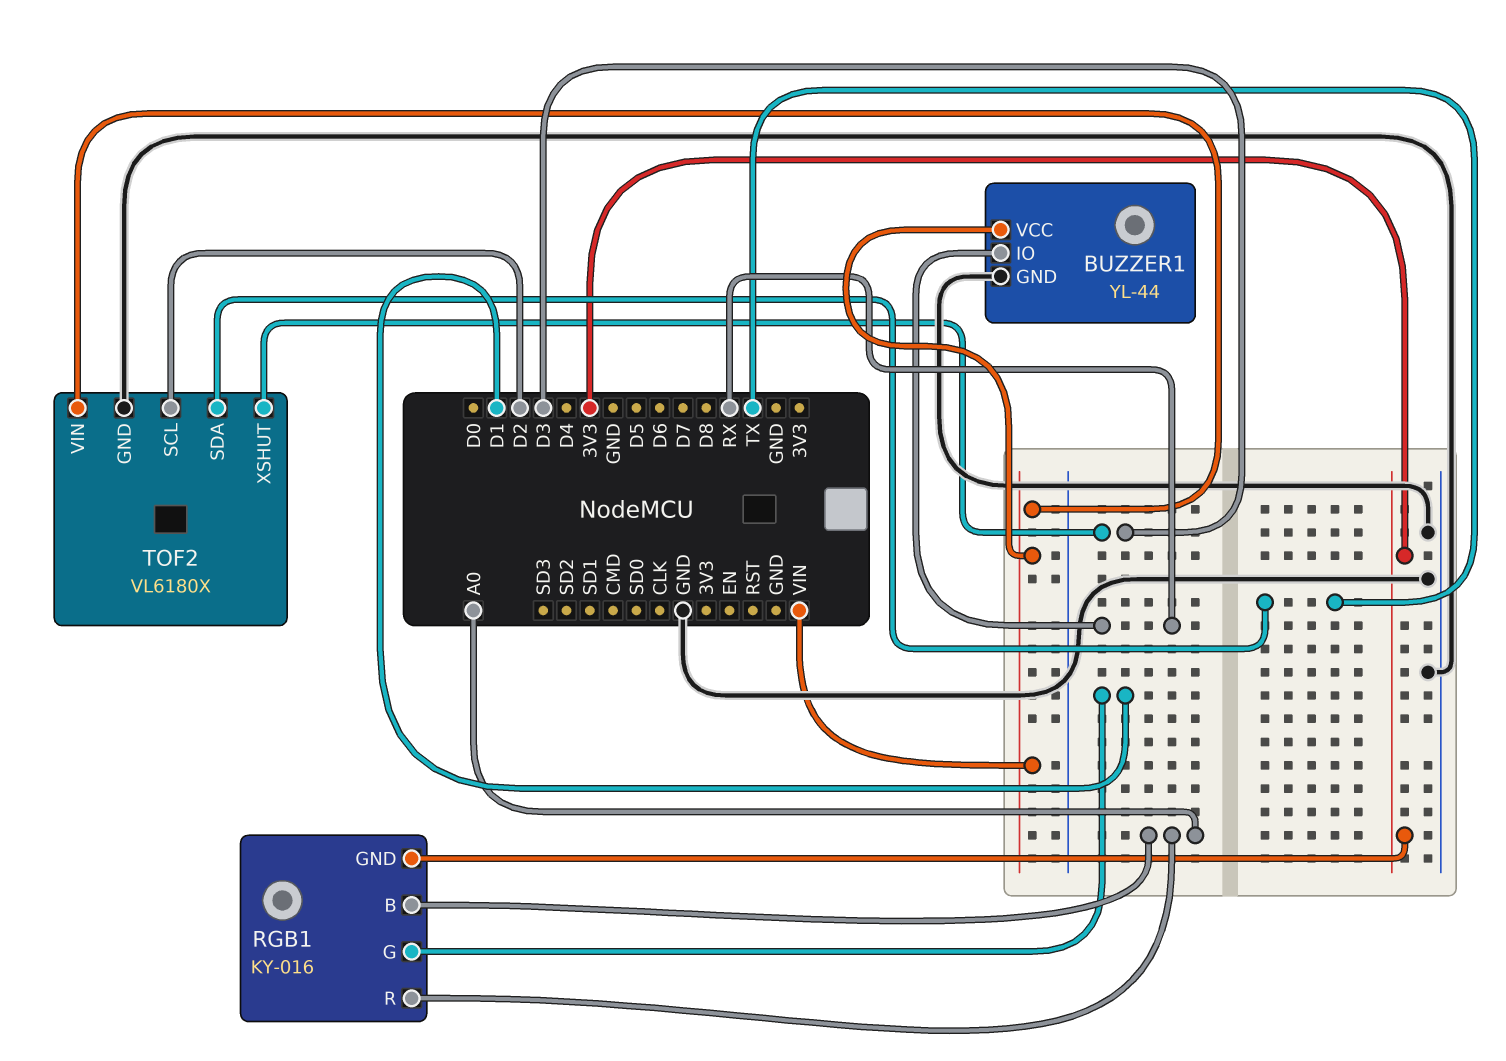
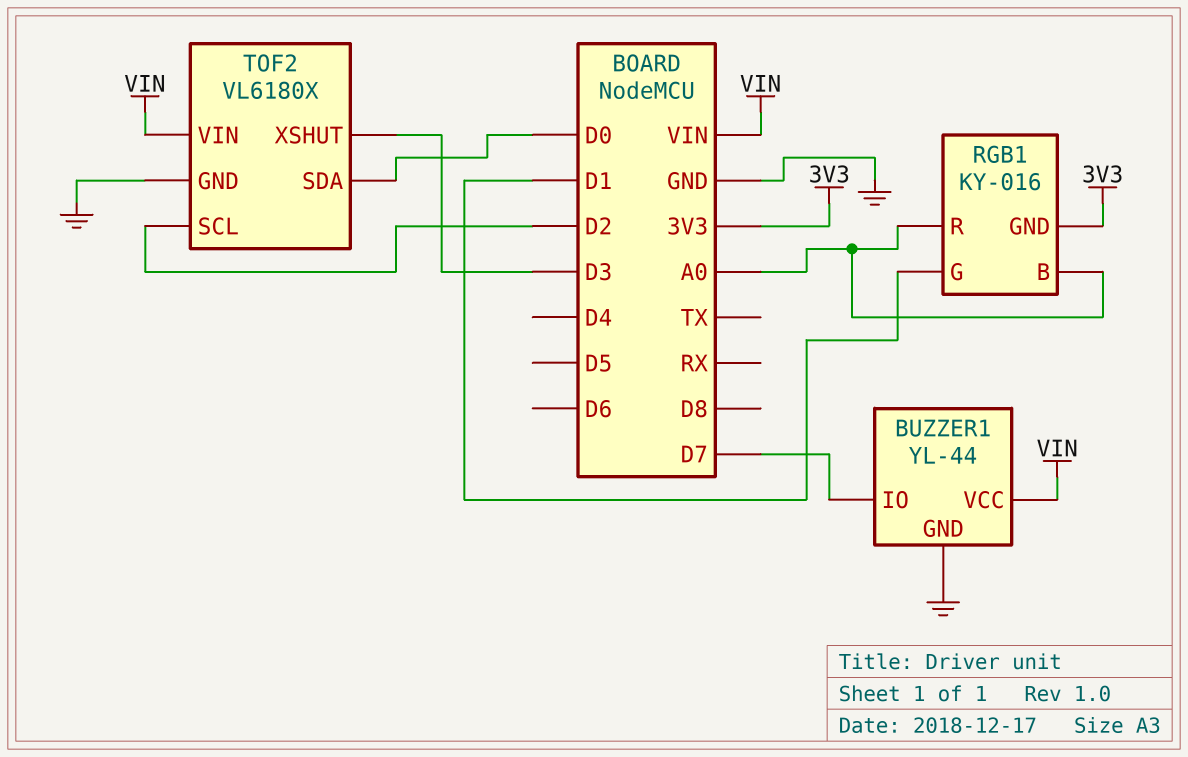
BUZZER1 pin IO: RX -> D7
TOF2 pin SDA: TX -> D0

